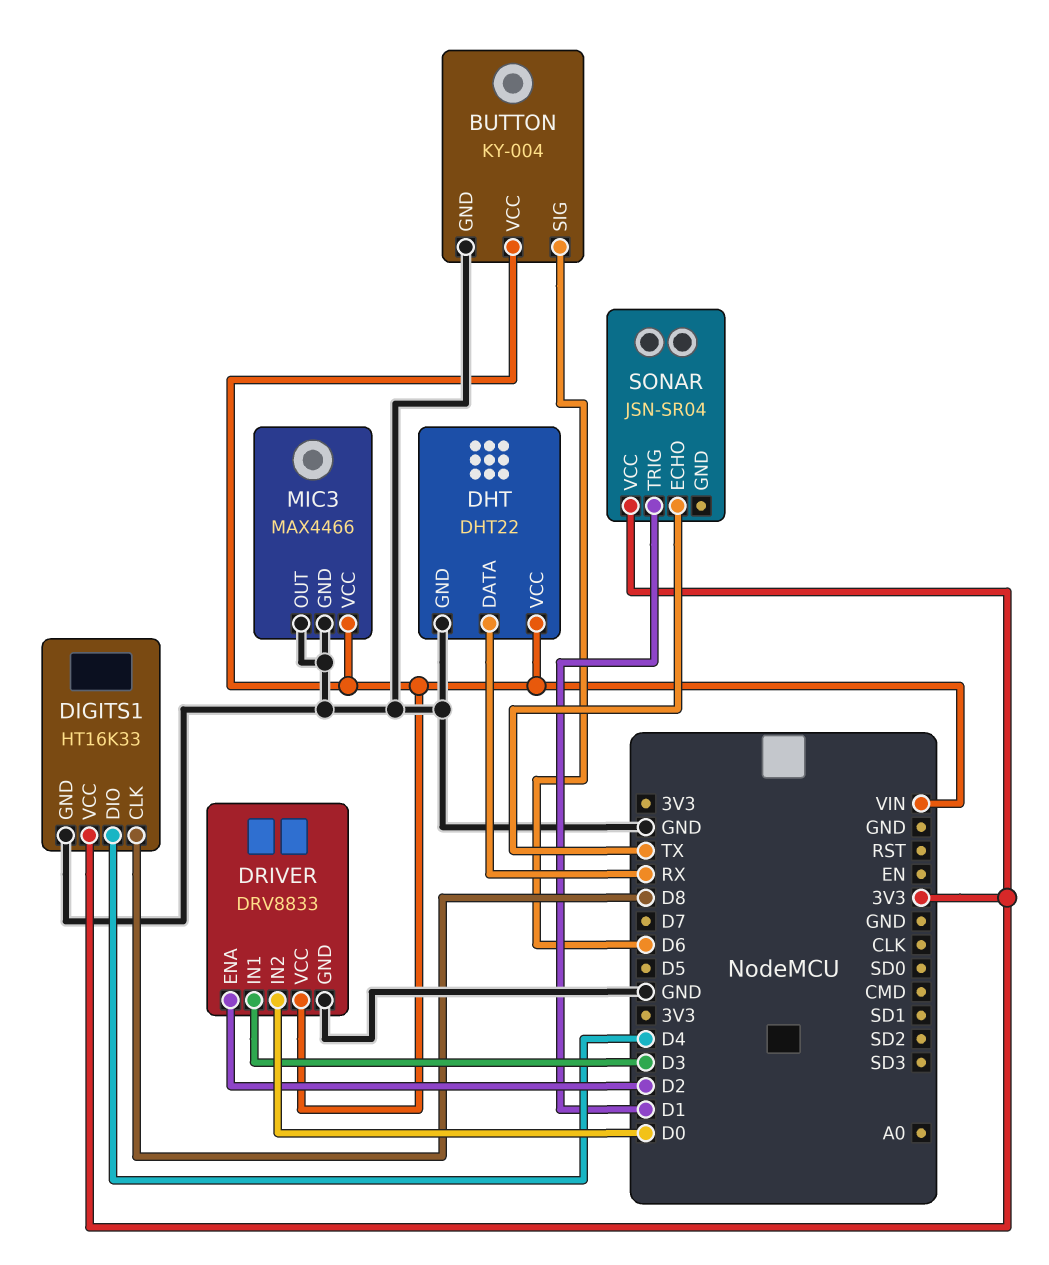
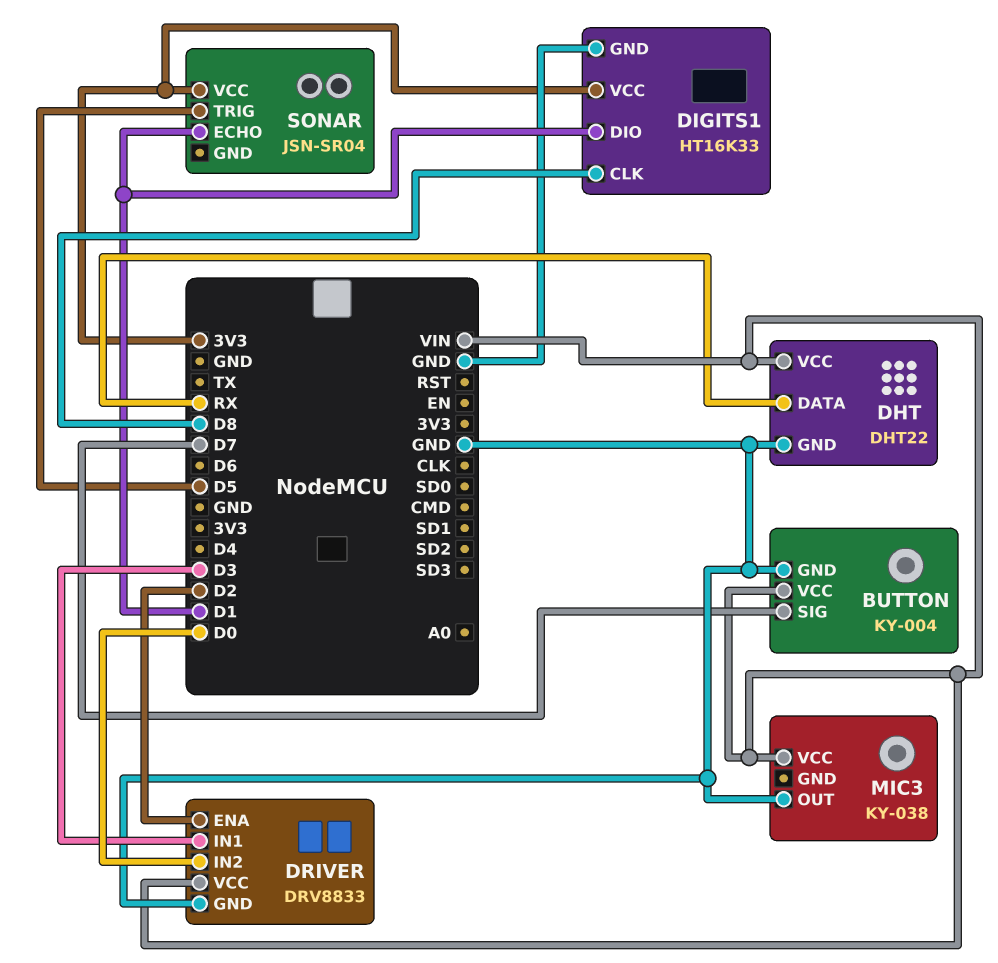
BUTTON pin SIG: D6 -> D7
DIGITS1 pin DIO: D4 -> D1
MIC3: MAX4466 -> KY-038
MIC3 pin GND: GND -> none
SONAR pin ECHO: TX -> D1
SONAR pin TRIG: D1 -> D5

